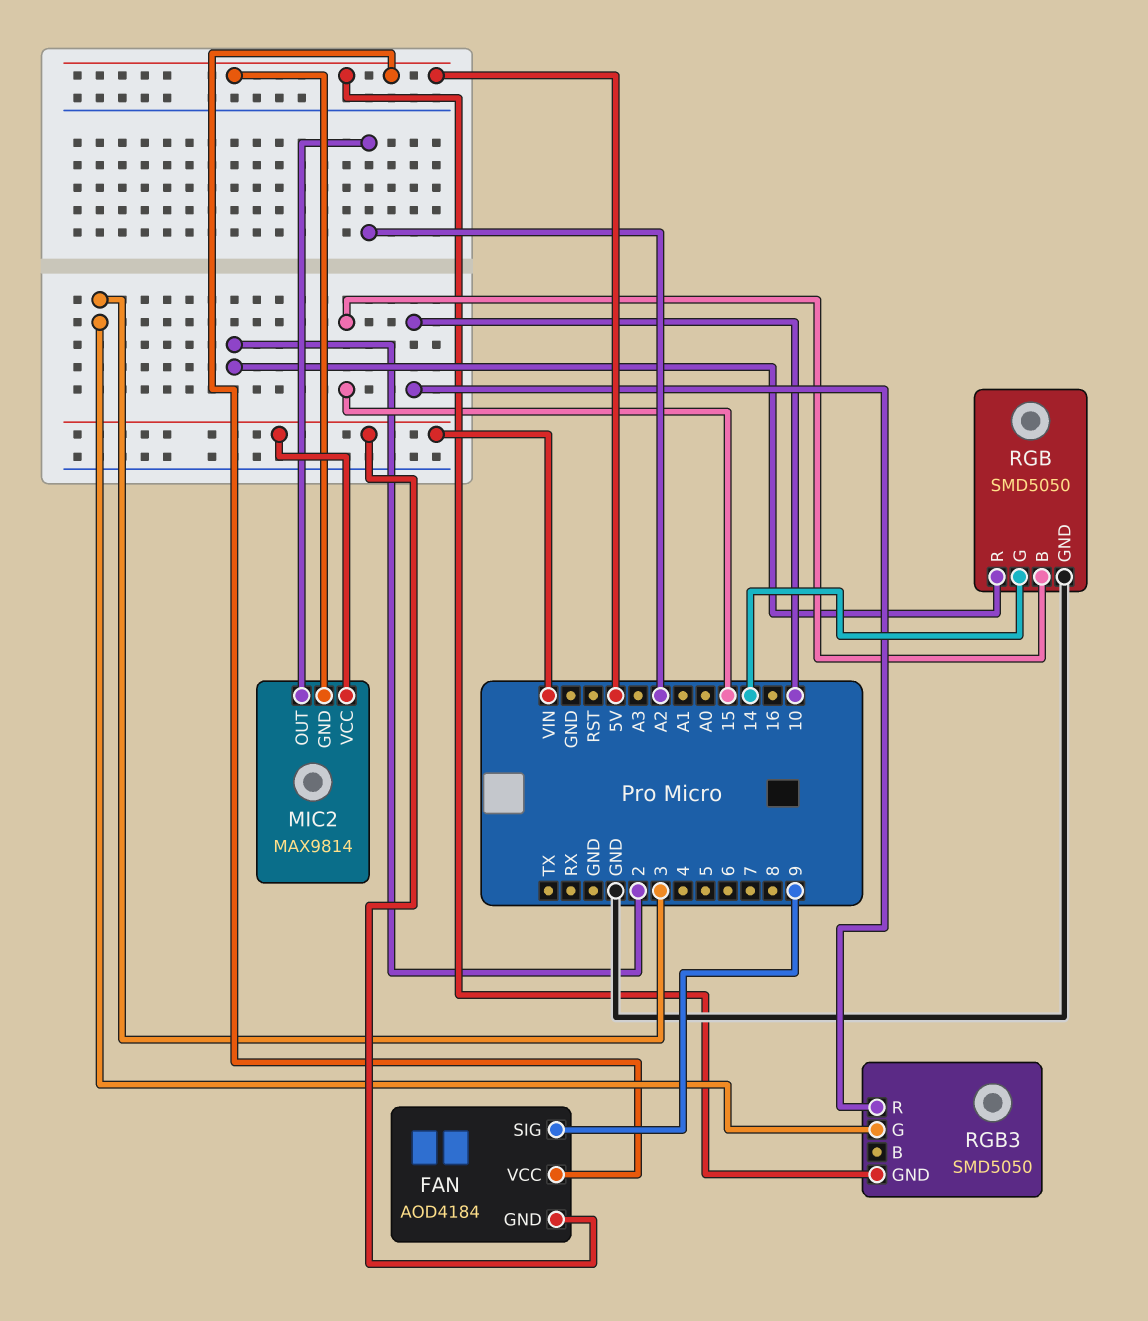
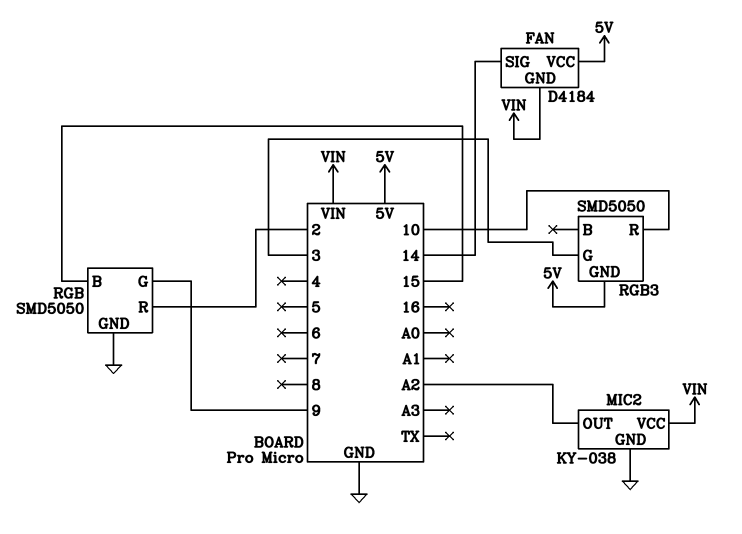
FAN: AOD4184 -> D4184
FAN pin SIG: 9 -> 14
MIC2: MAX9814 -> KY-038
MIC2 pin GND: 5V -> GND
RGB pin G: 14 -> 9

